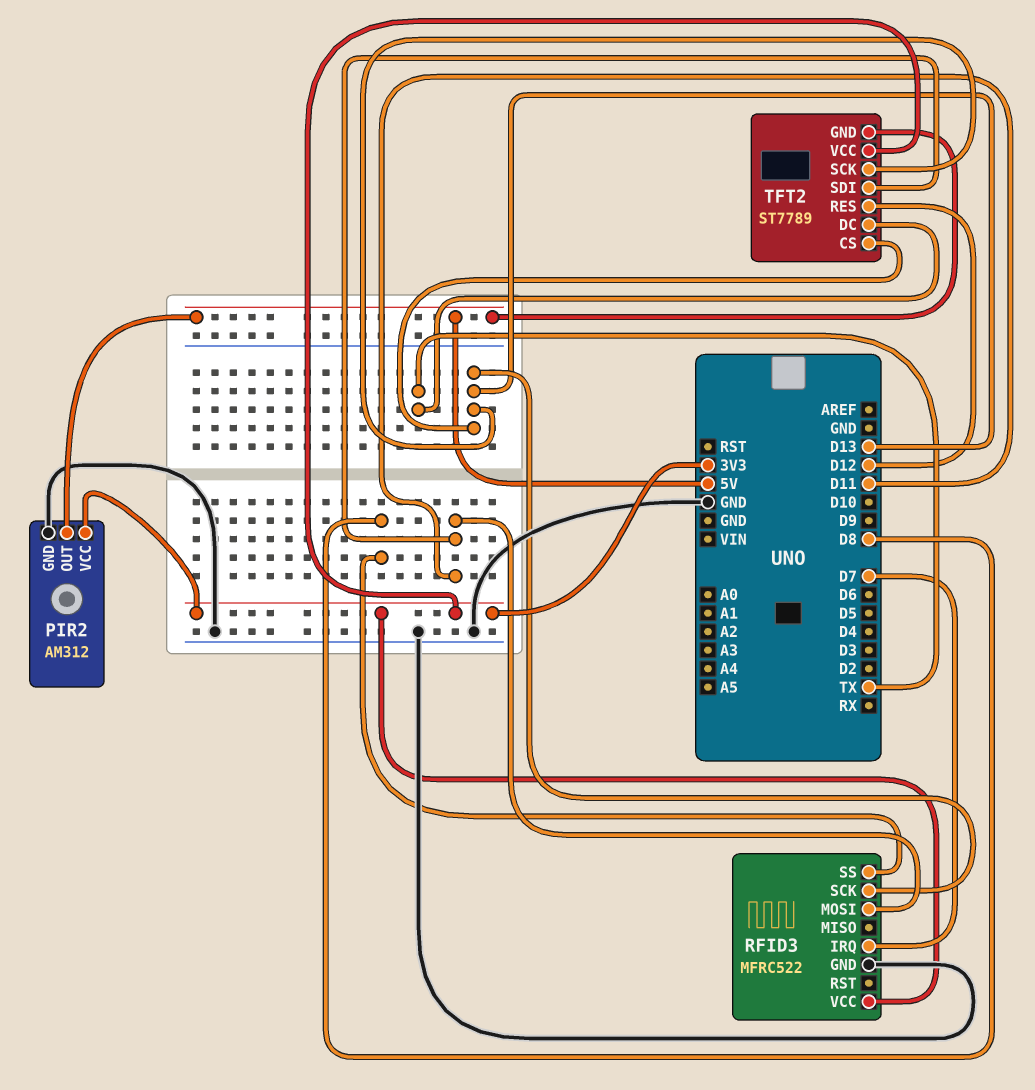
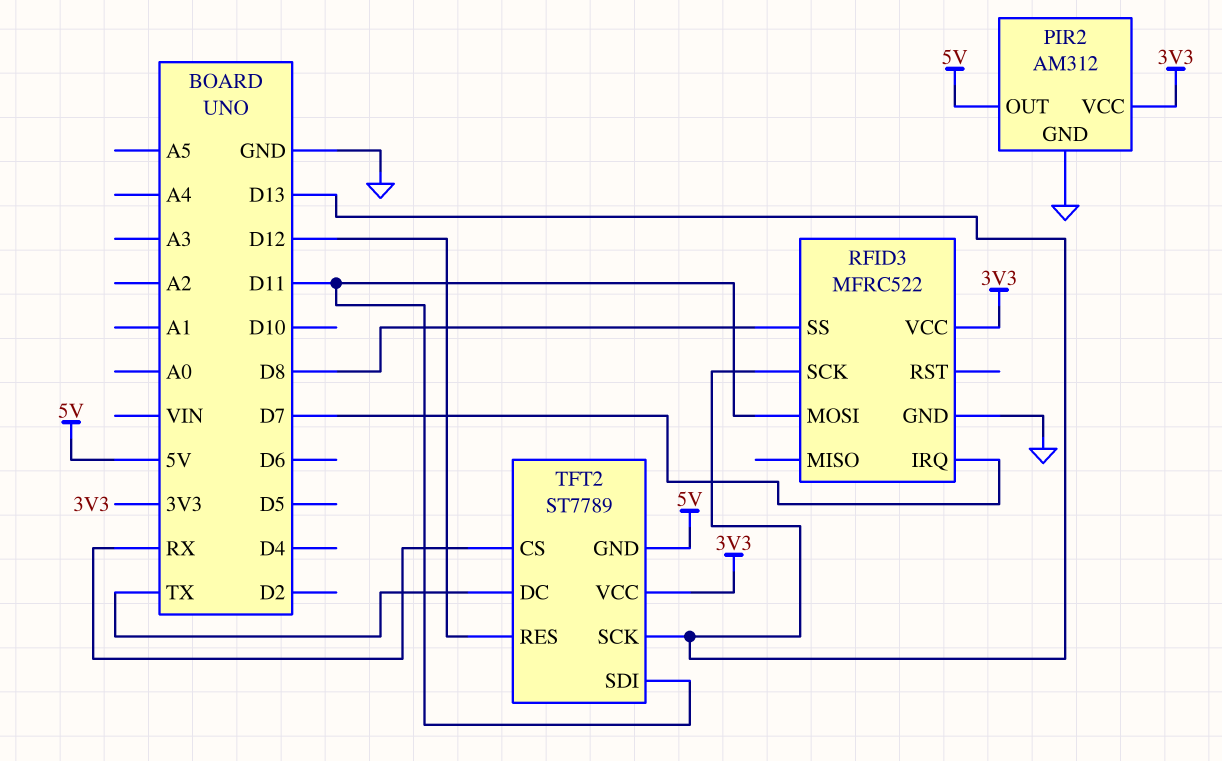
TFT2 pin CS: D13 -> RX

